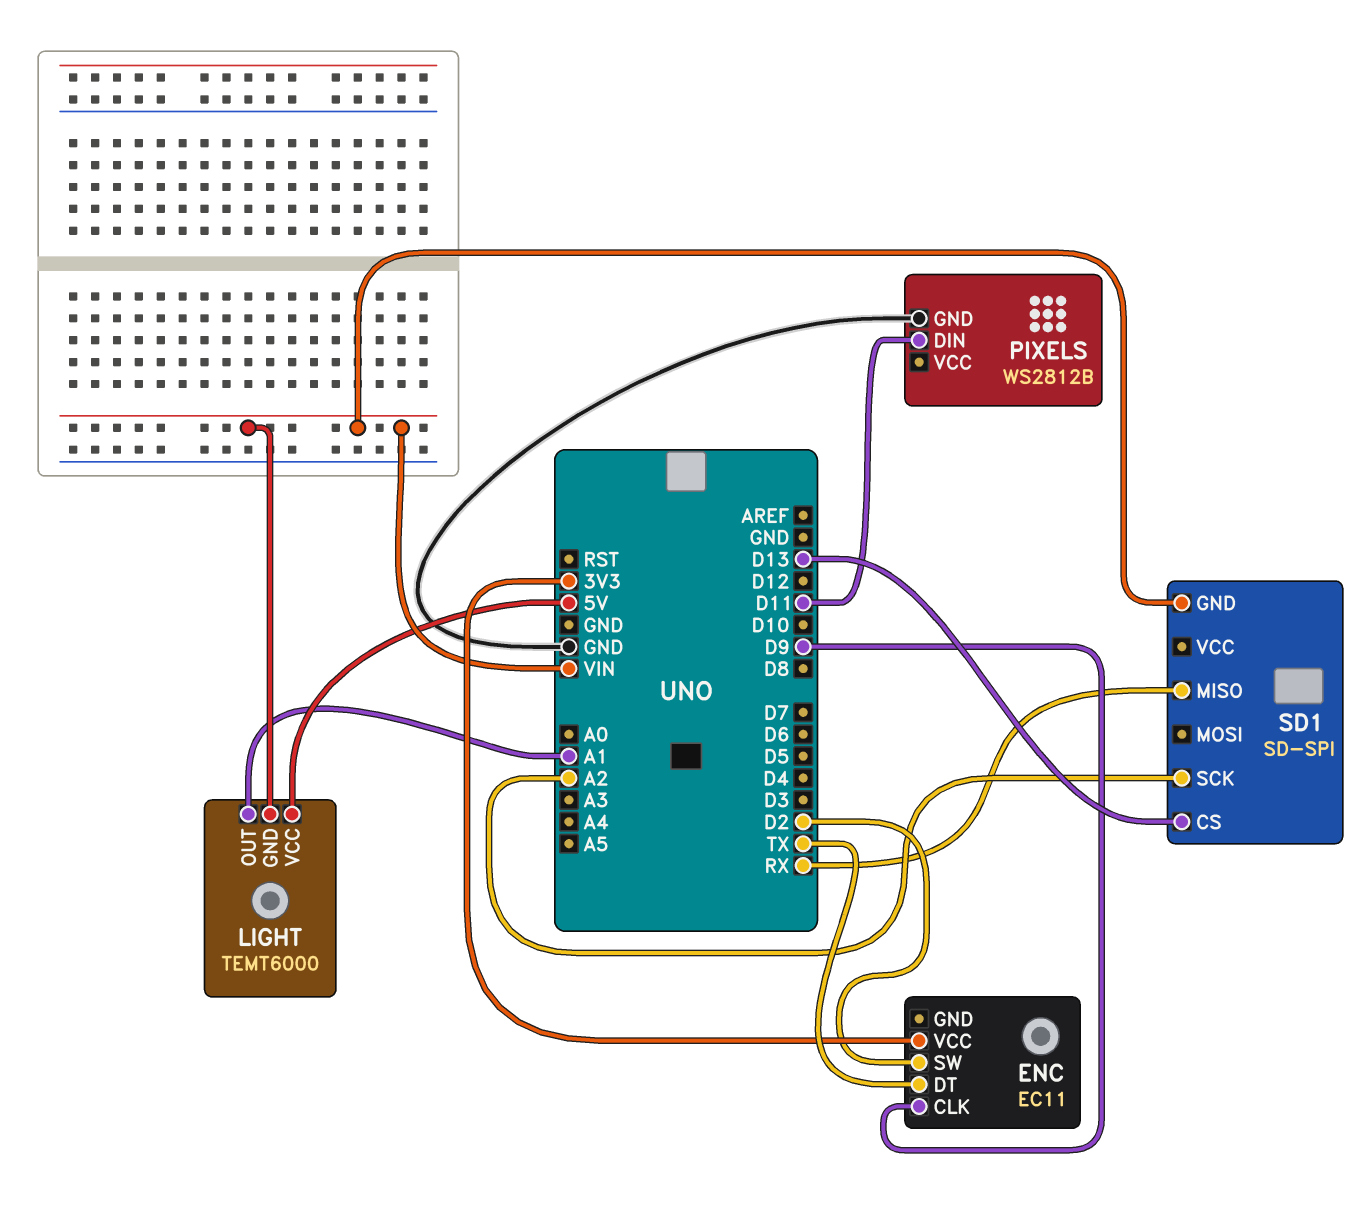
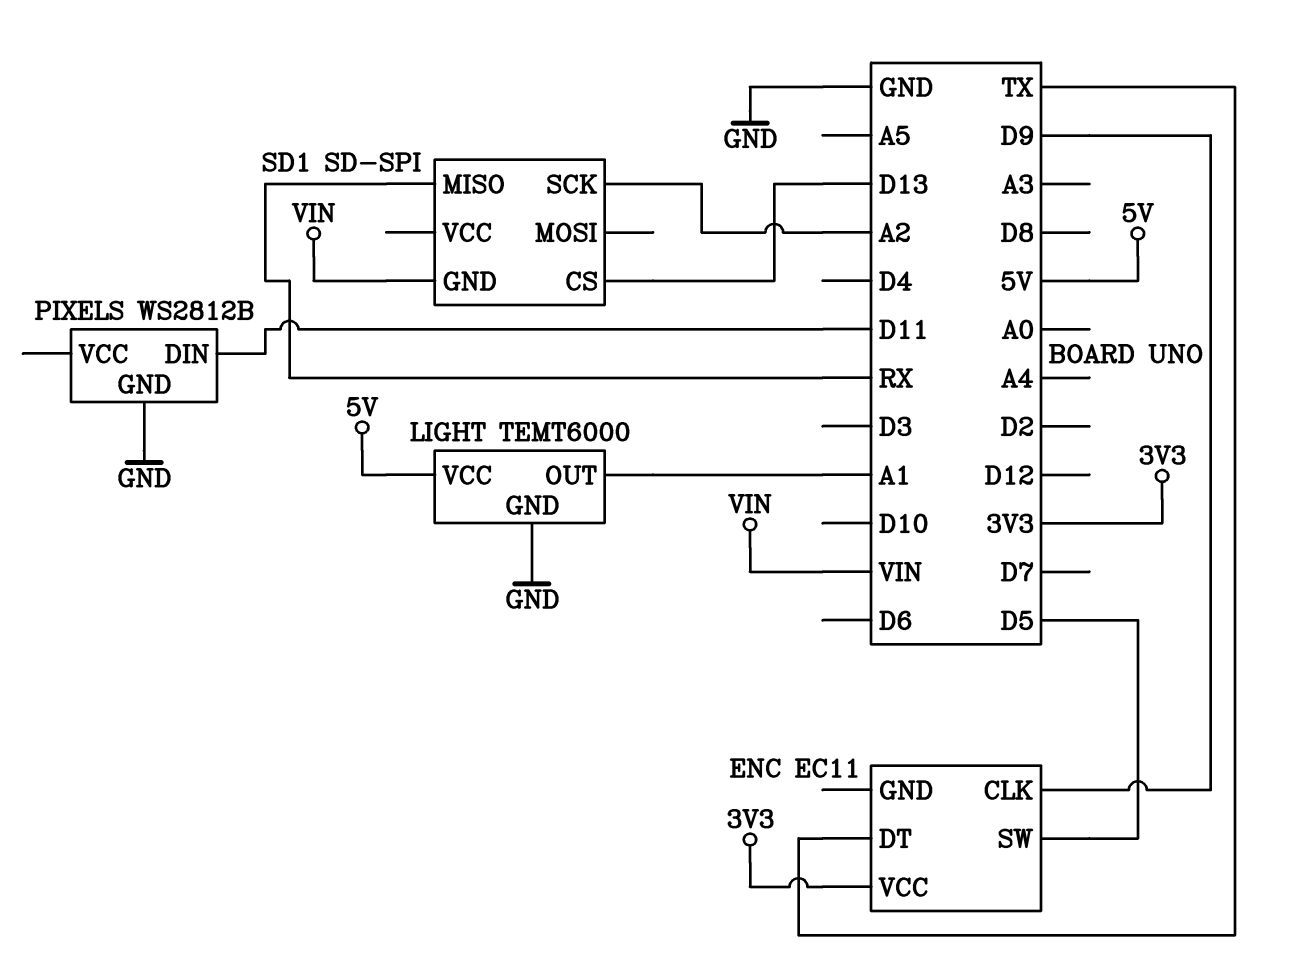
ENC pin SW: D2 -> D5
LIGHT pin GND: VIN -> GND

